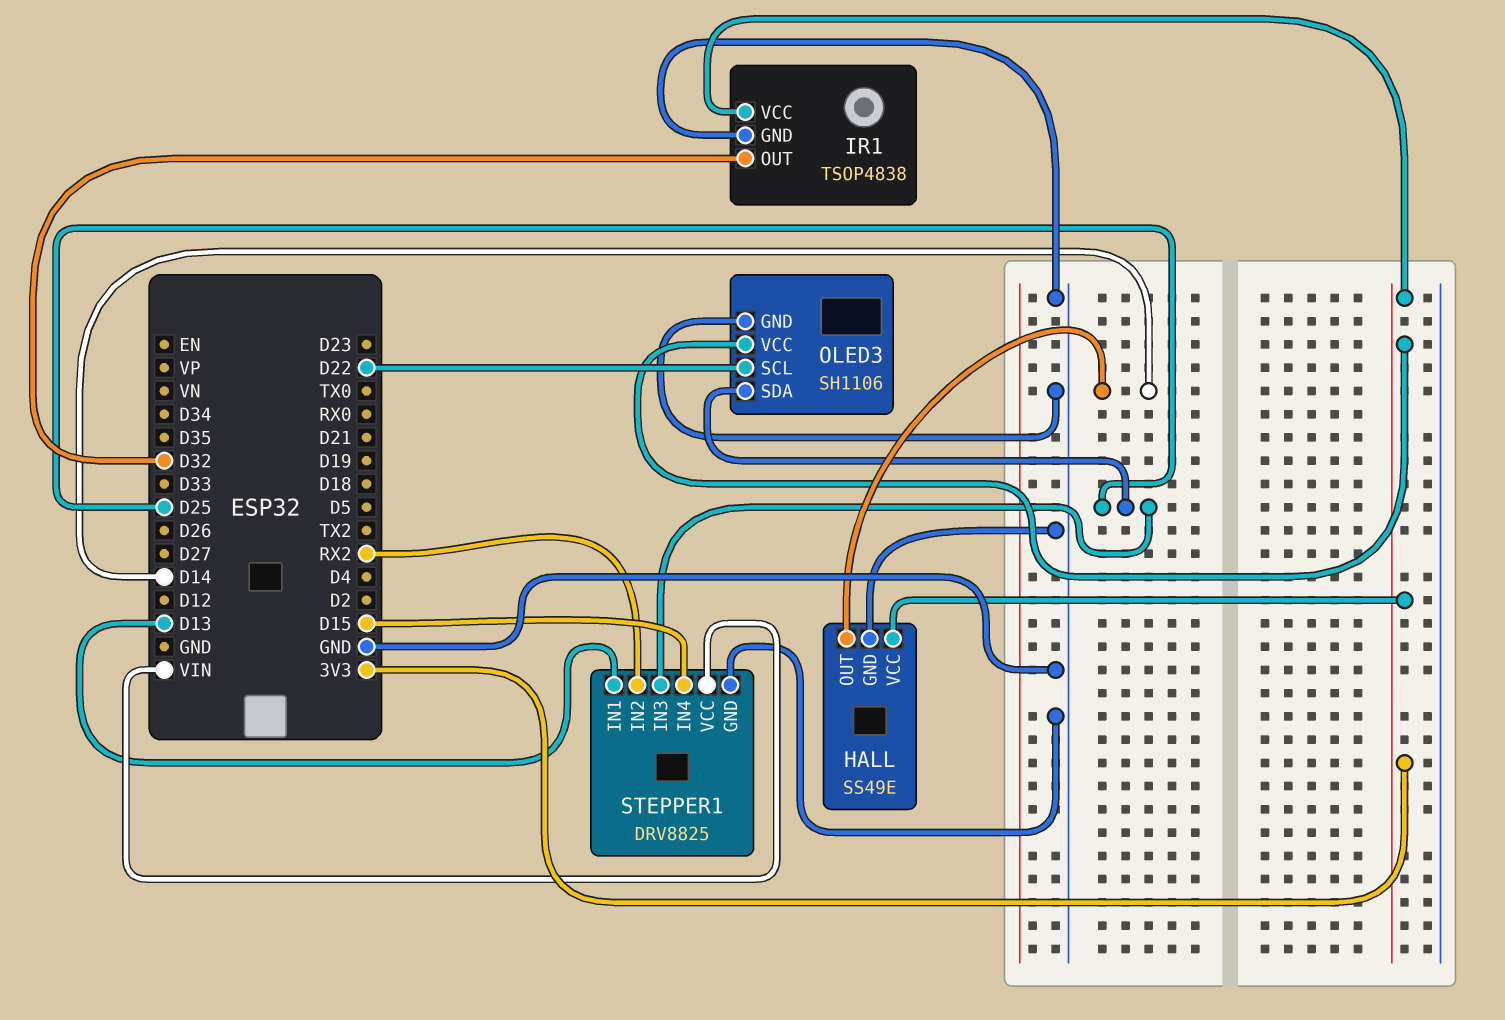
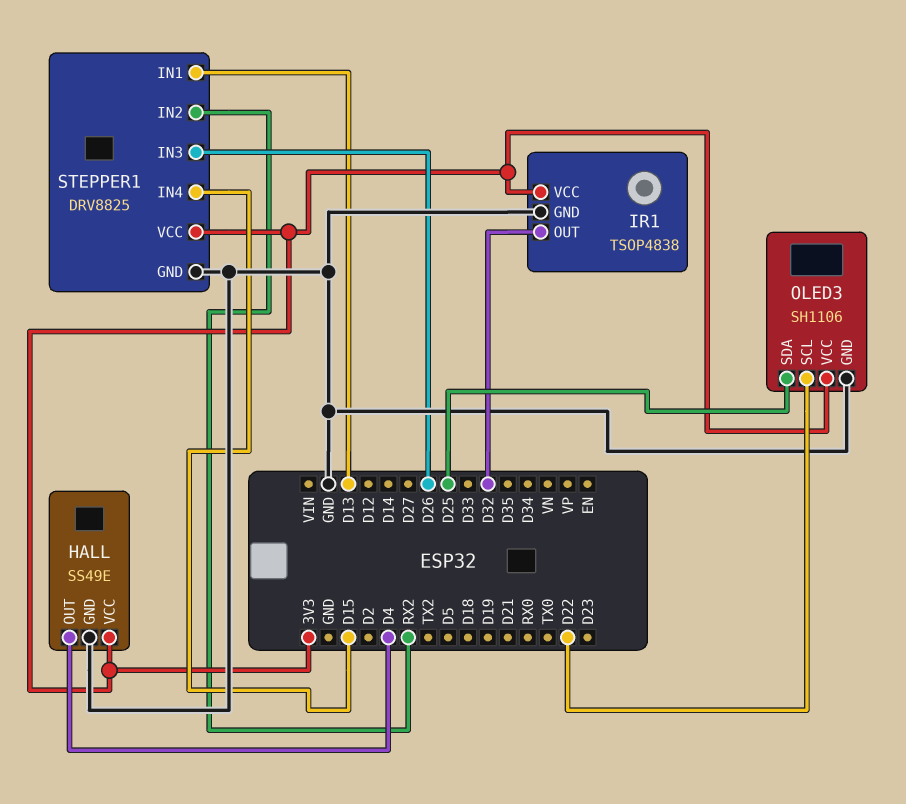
HALL pin OUT: D14 -> D4
STEPPER1 pin IN3: D25 -> D26
STEPPER1 pin VCC: VIN -> 3V3

